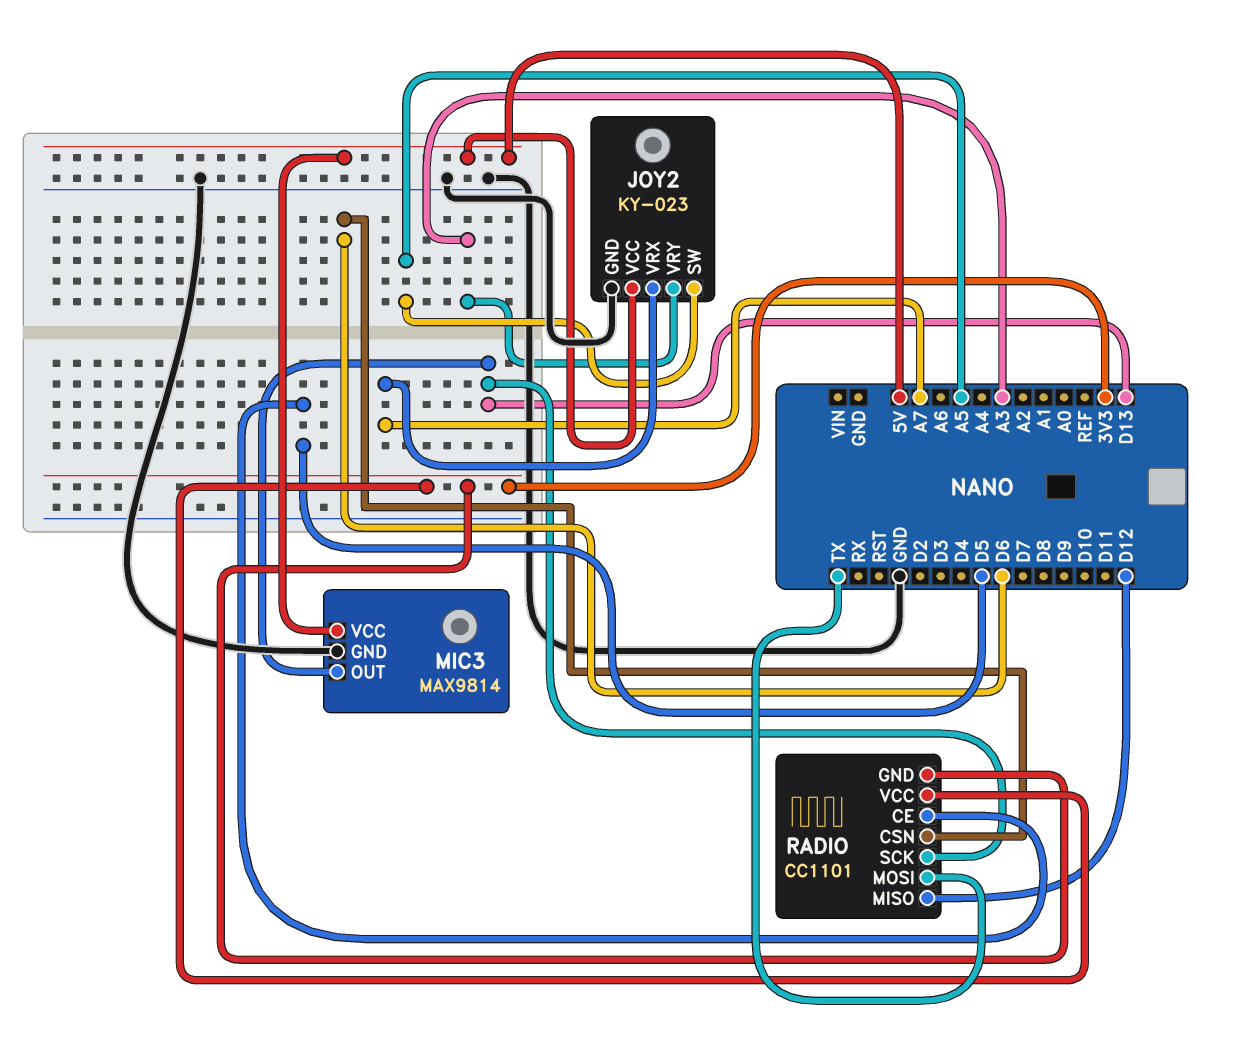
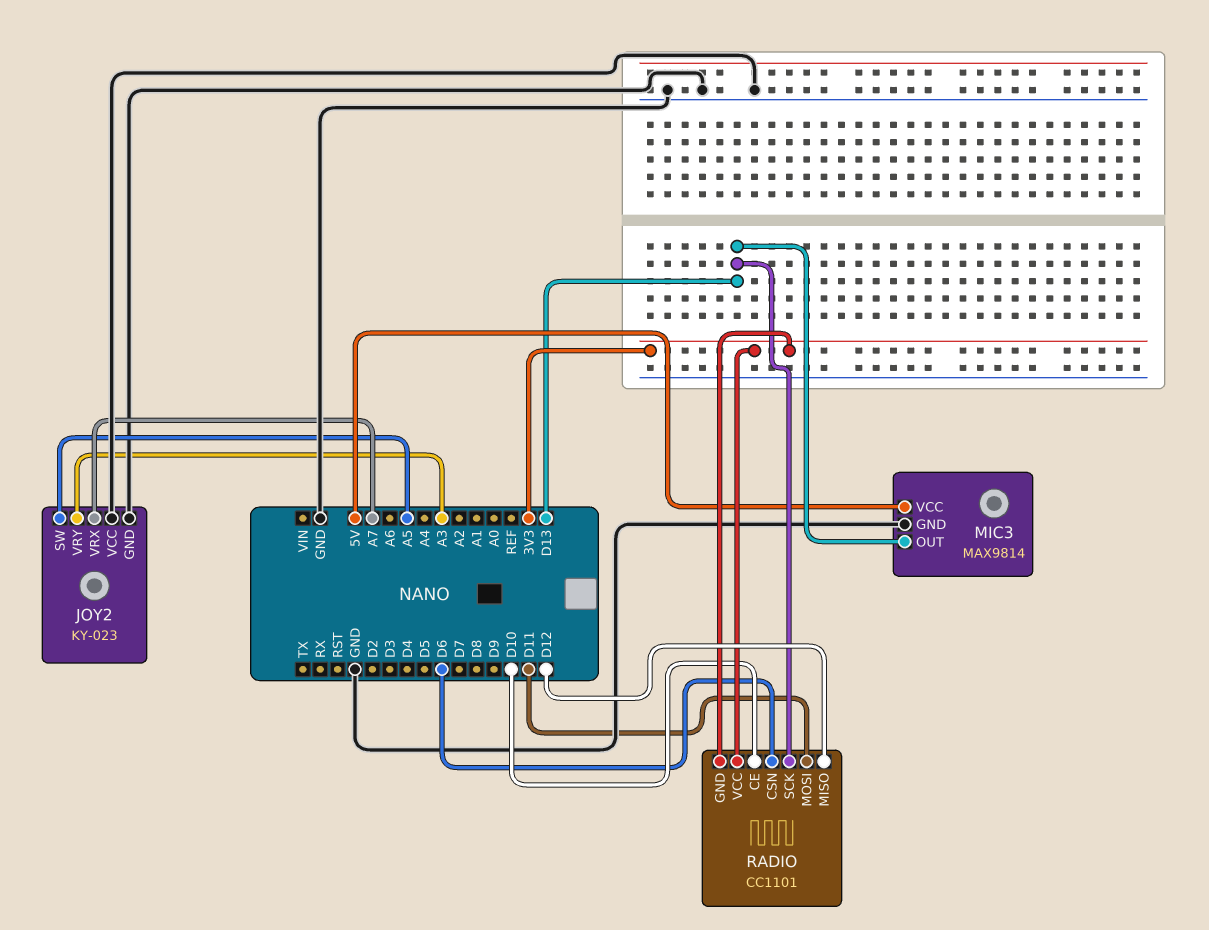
JOY2 pin VCC: 5V -> GND
RADIO pin CE: D5 -> D10
RADIO pin MOSI: TX -> D11

